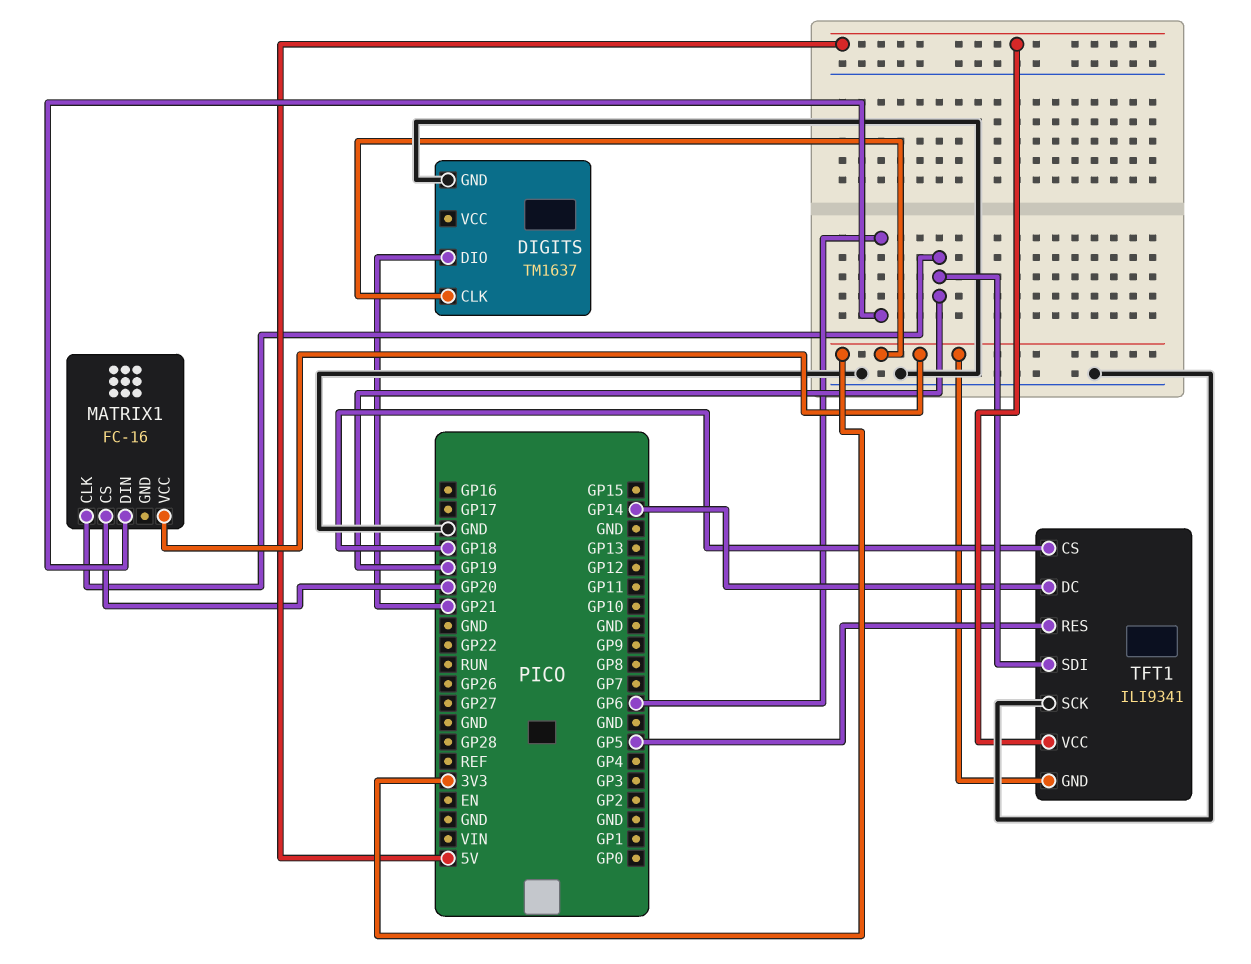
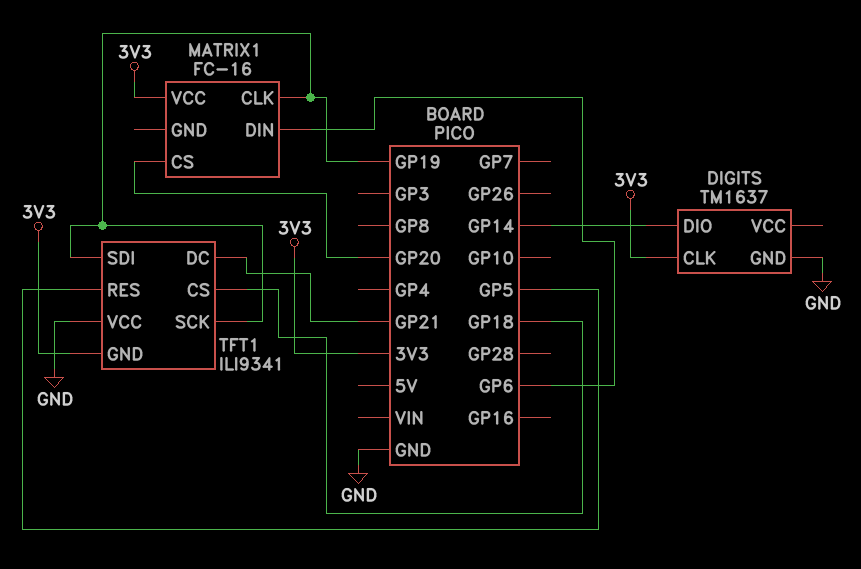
DIGITS pin DIO: GP21 -> GP14
TFT1 pin DC: GP14 -> GP21
TFT1 pin SCK: GND -> GP19
TFT1 pin VCC: 5V -> GND

